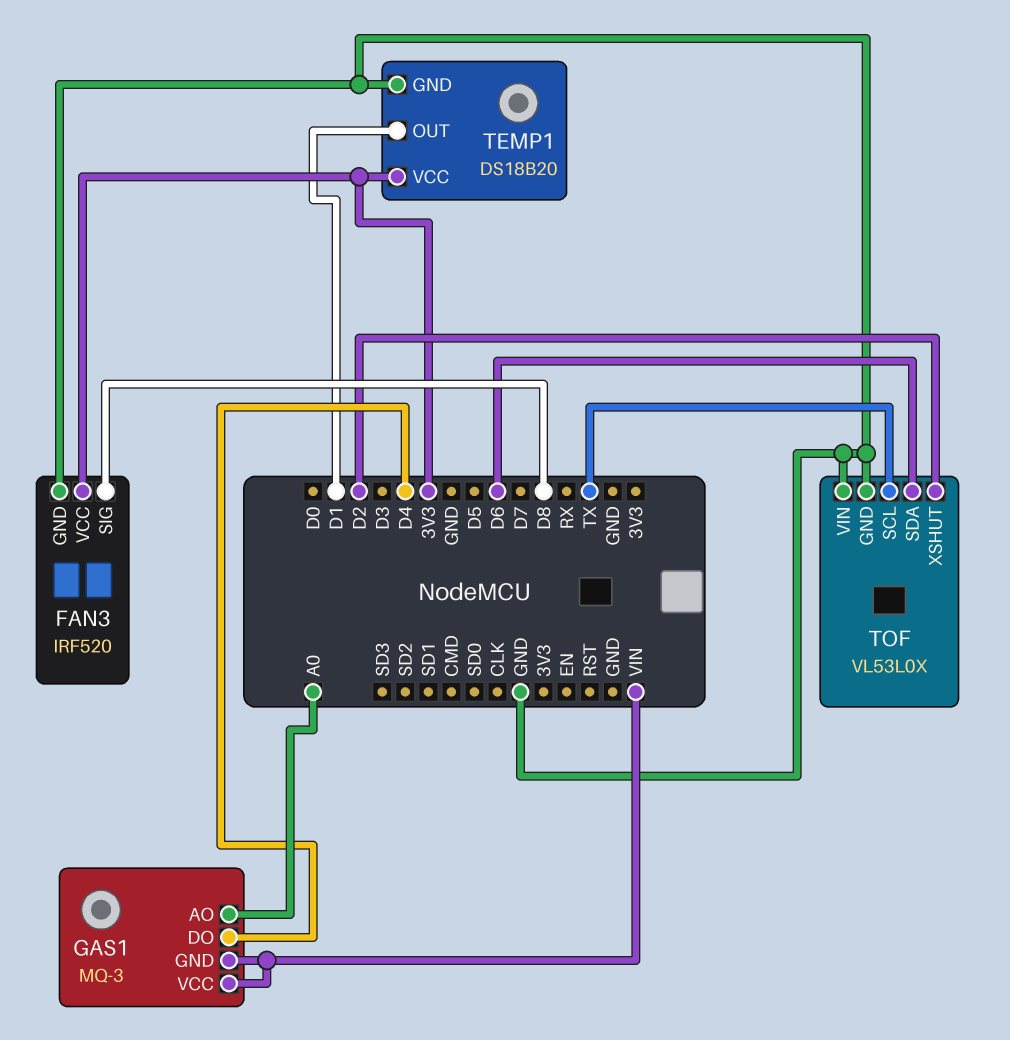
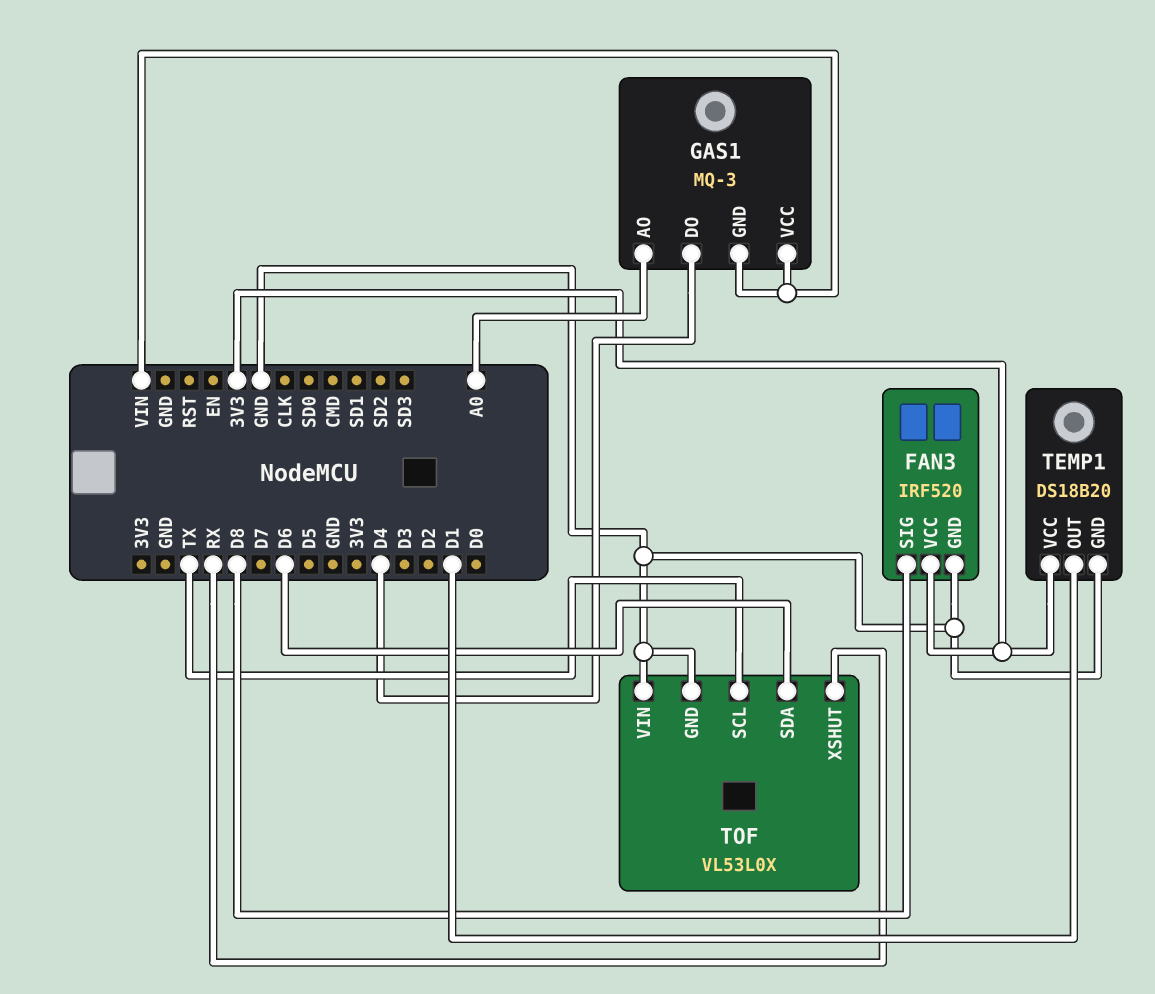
TOF pin XSHUT: D2 -> RX

